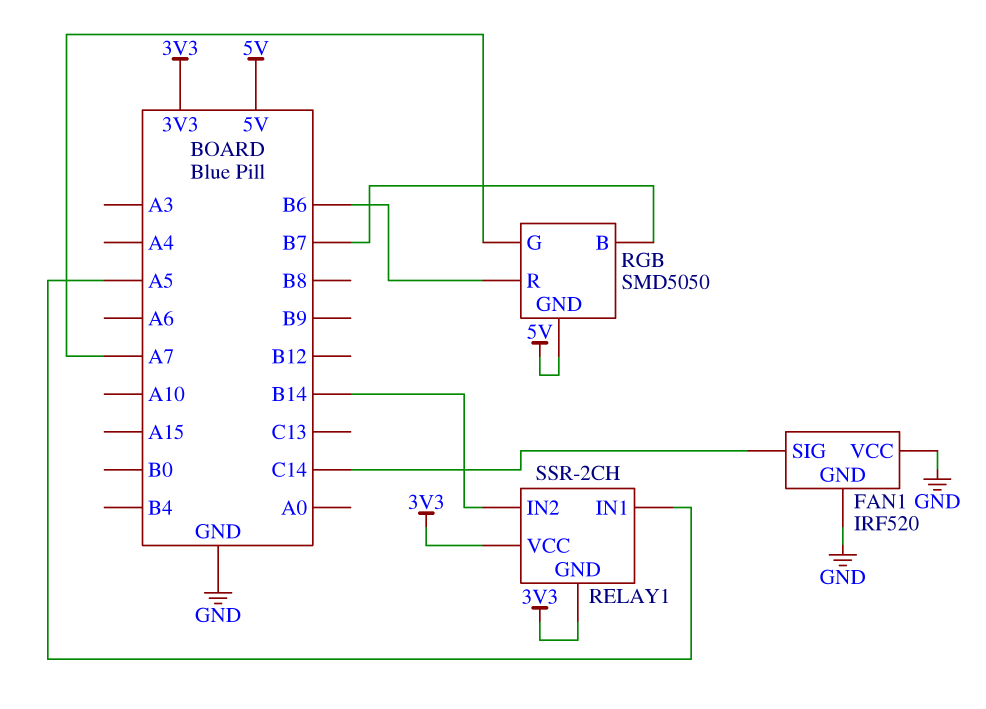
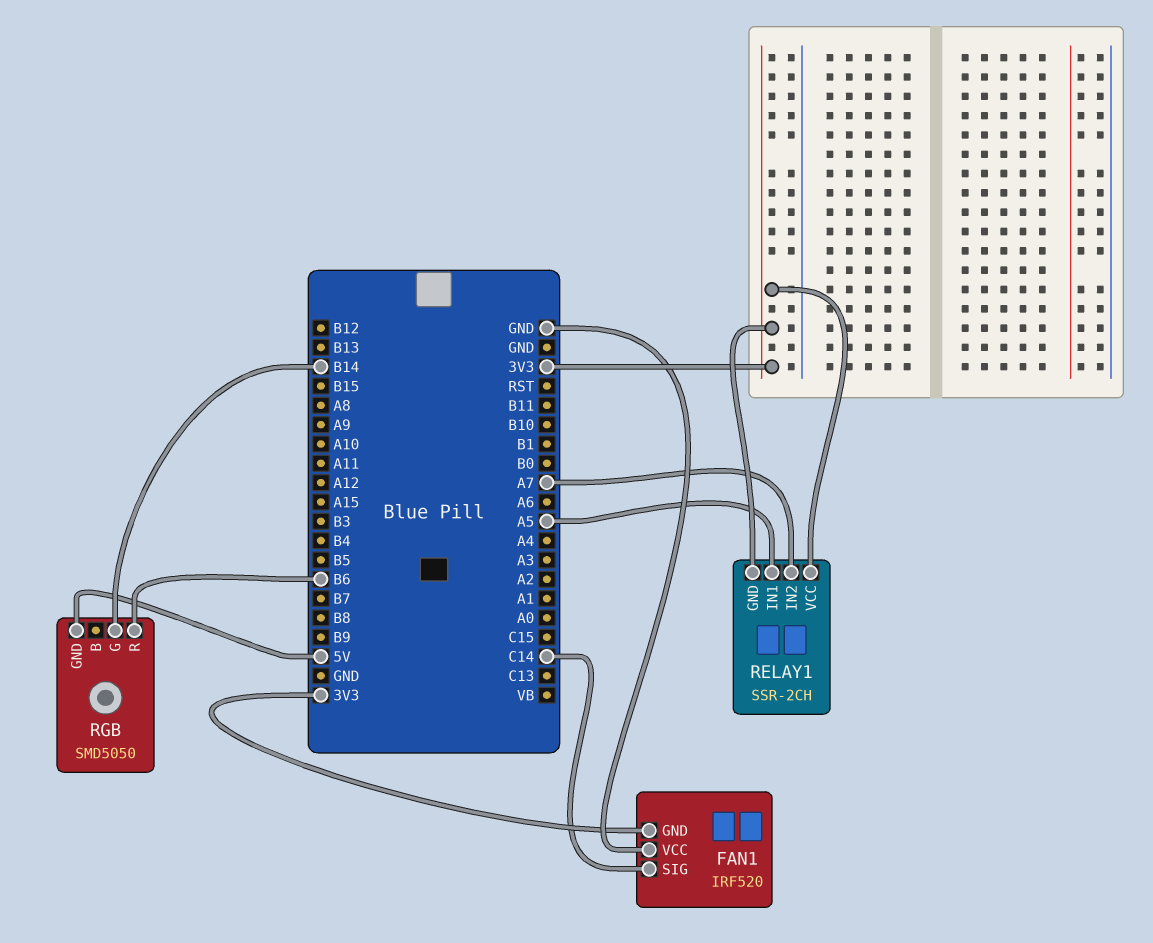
FAN1 pin GND: GND -> 3V3
RELAY1 pin IN2: B14 -> A7
RGB pin B: B7 -> none
RGB pin G: A7 -> B14

